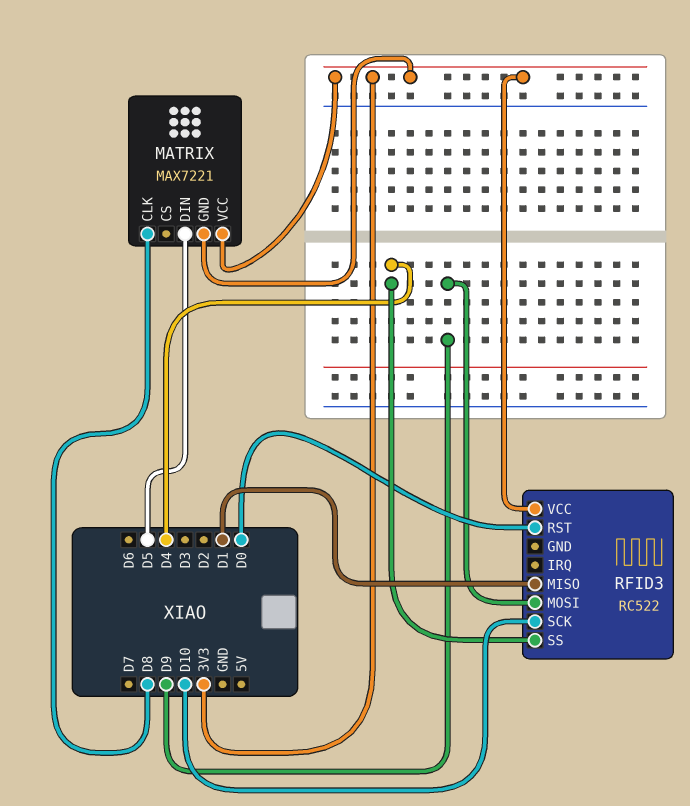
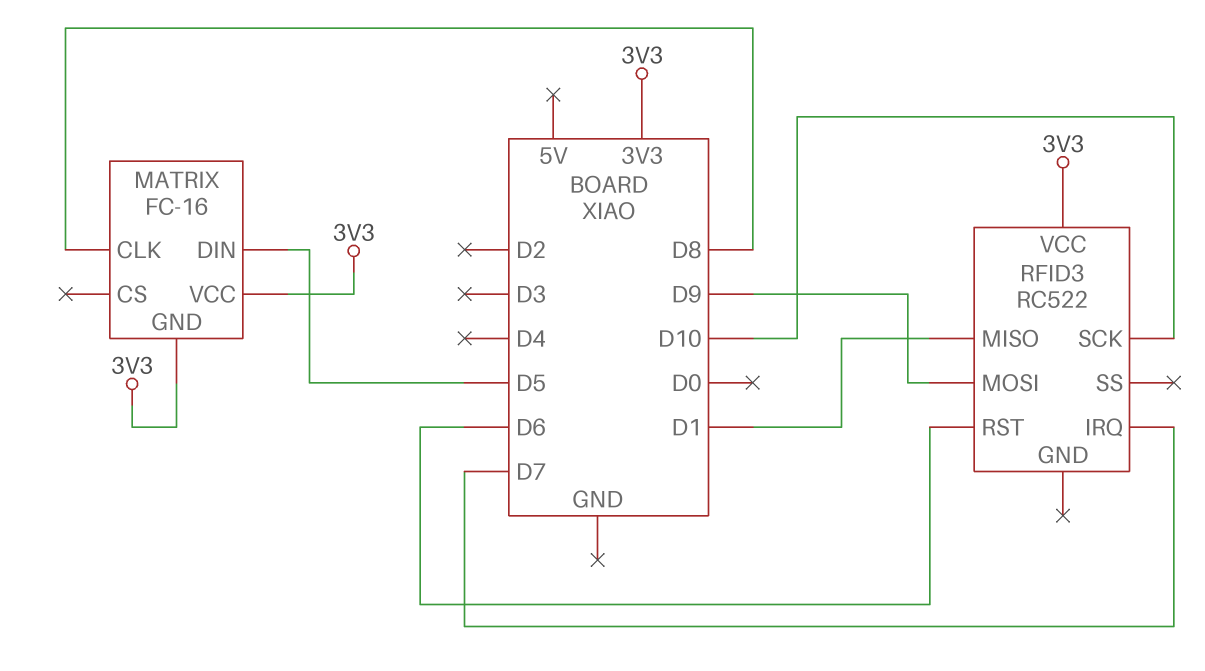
MATRIX: MAX7221 -> FC-16
RFID3 pin IRQ: none -> D7
RFID3 pin RST: D0 -> D6
RFID3 pin SS: D4 -> none

